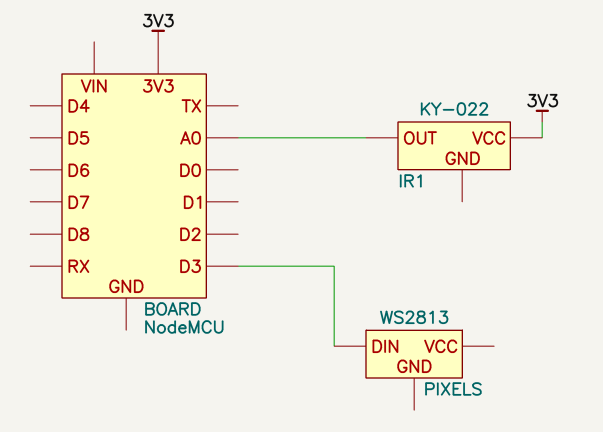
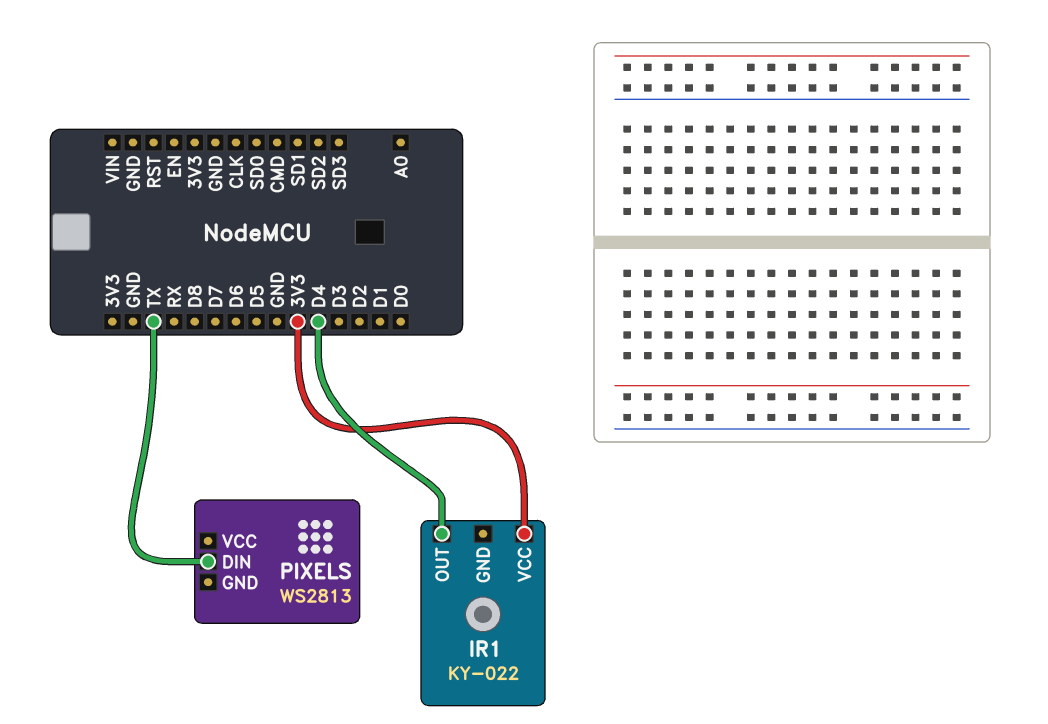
IR1 pin OUT: A0 -> D4
PIXELS pin DIN: D3 -> TX

